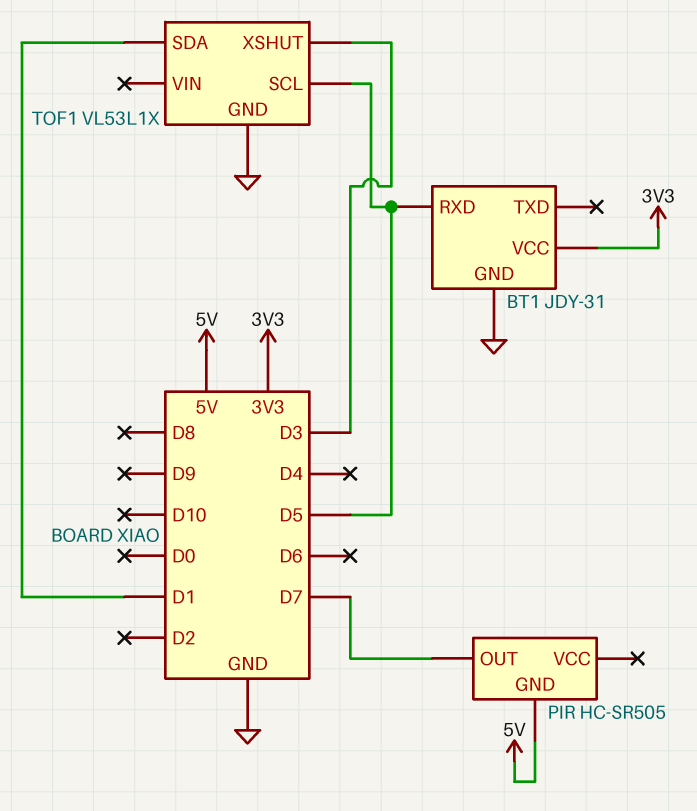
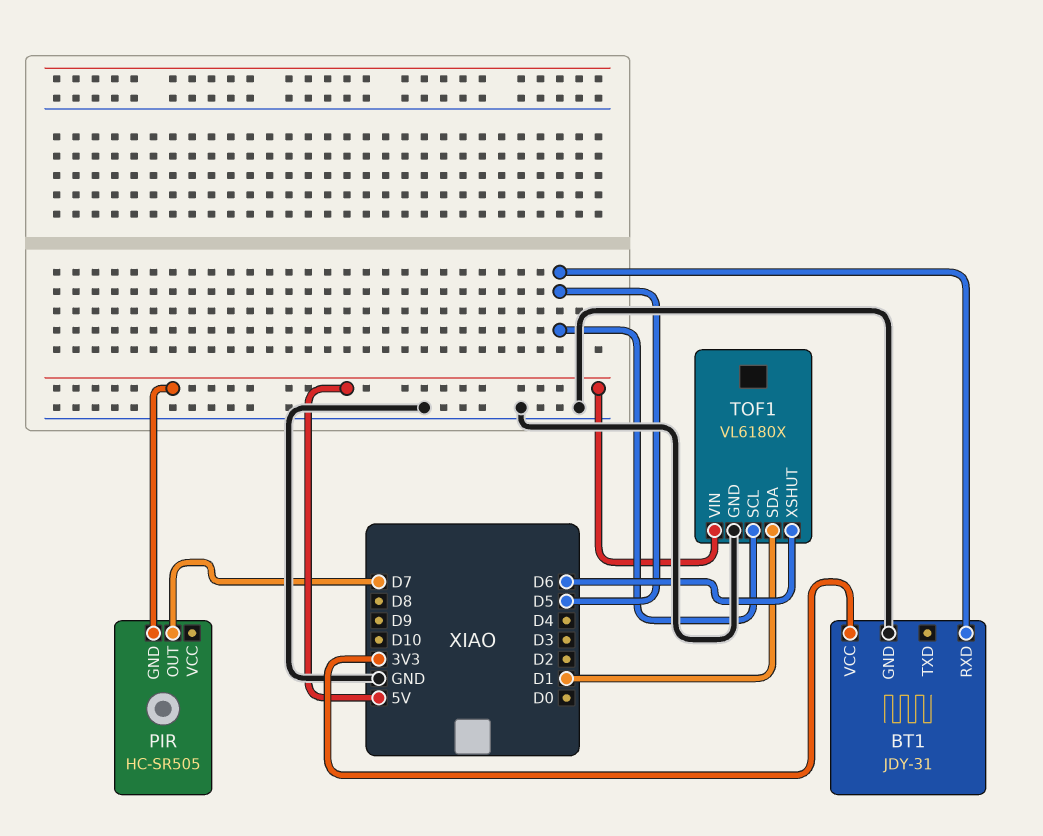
TOF1: VL53L1X -> VL6180X
TOF1 pin VIN: none -> 5V
TOF1 pin XSHUT: D3 -> D6

